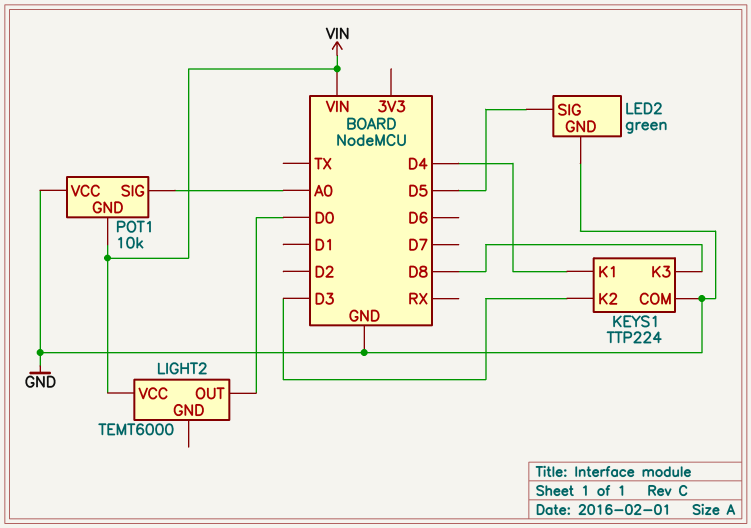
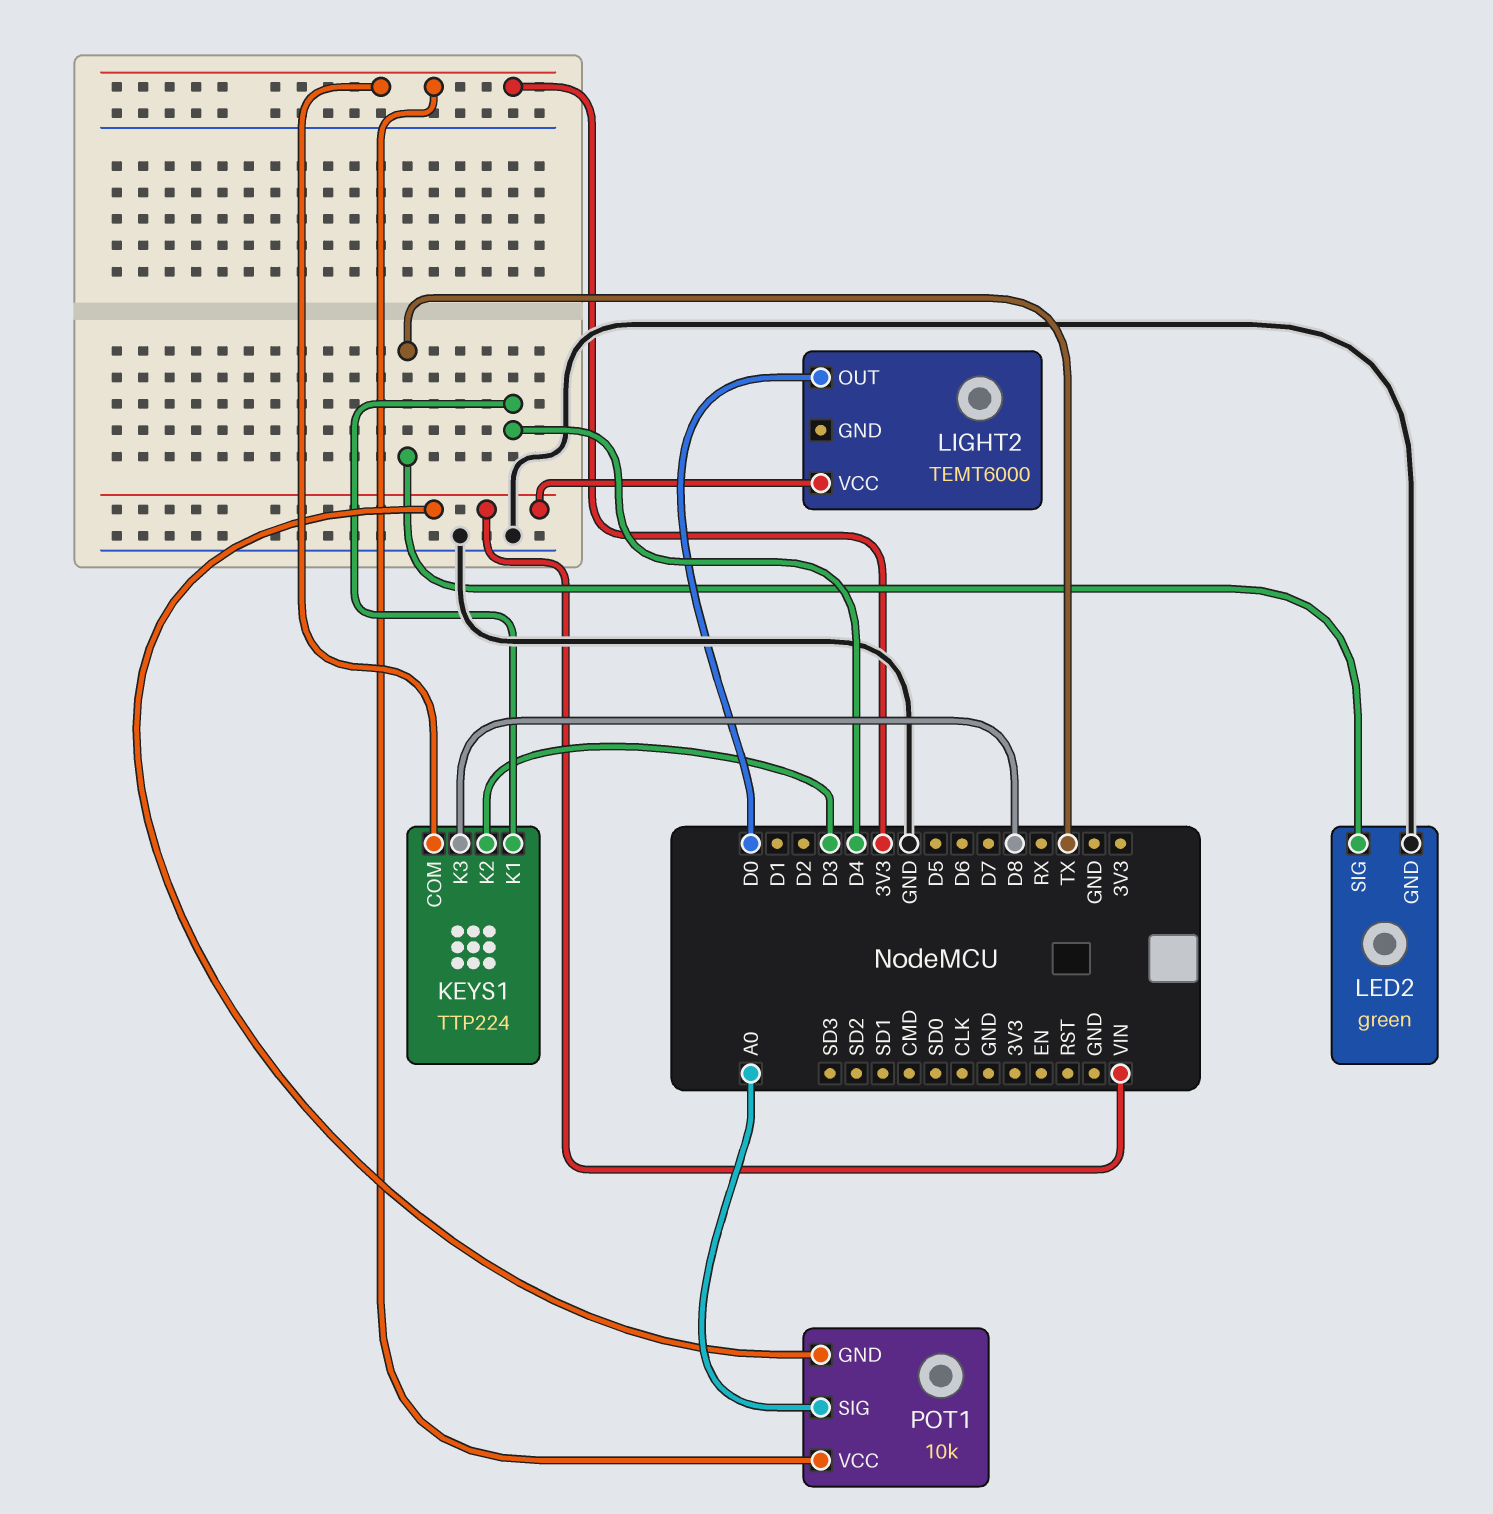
KEYS1 pin COM: GND -> 3V3
LED2 pin SIG: D5 -> TX
POT1 pin VCC: GND -> 3V3

